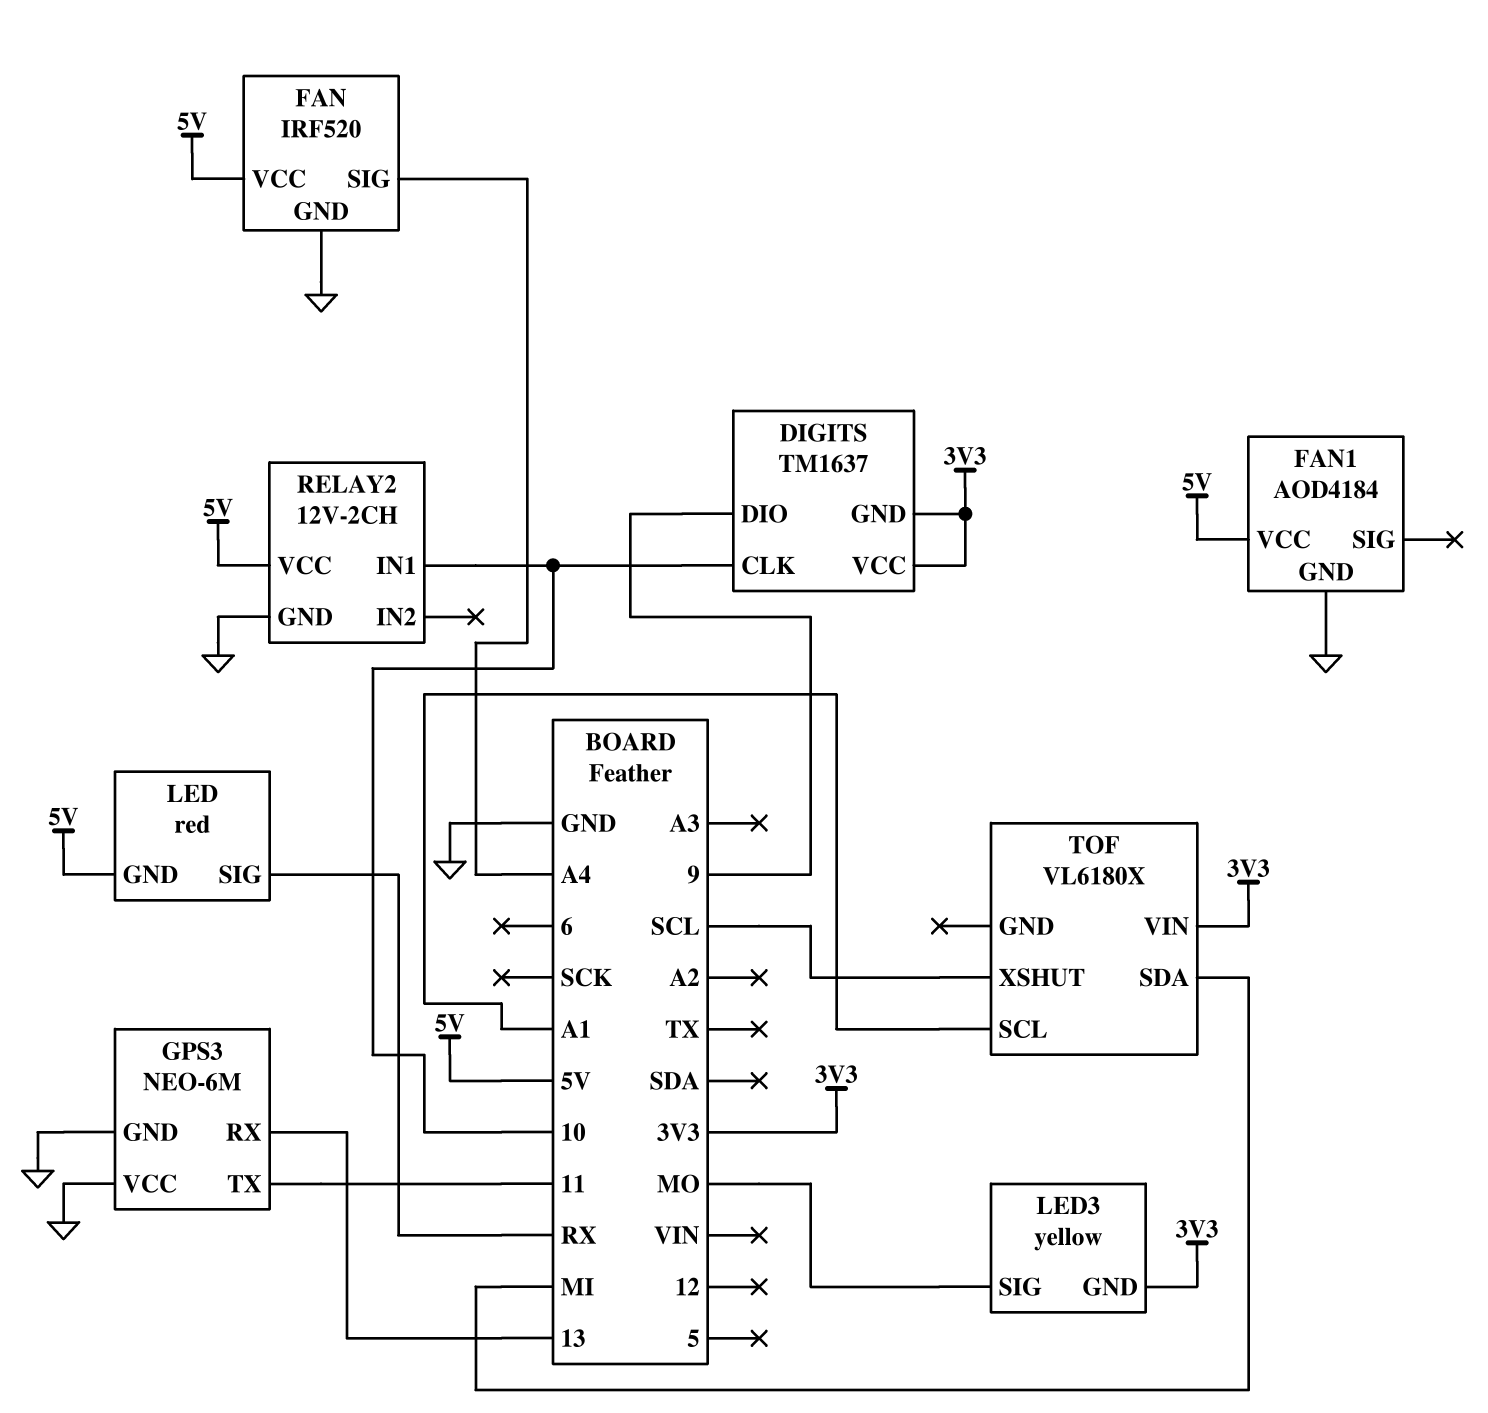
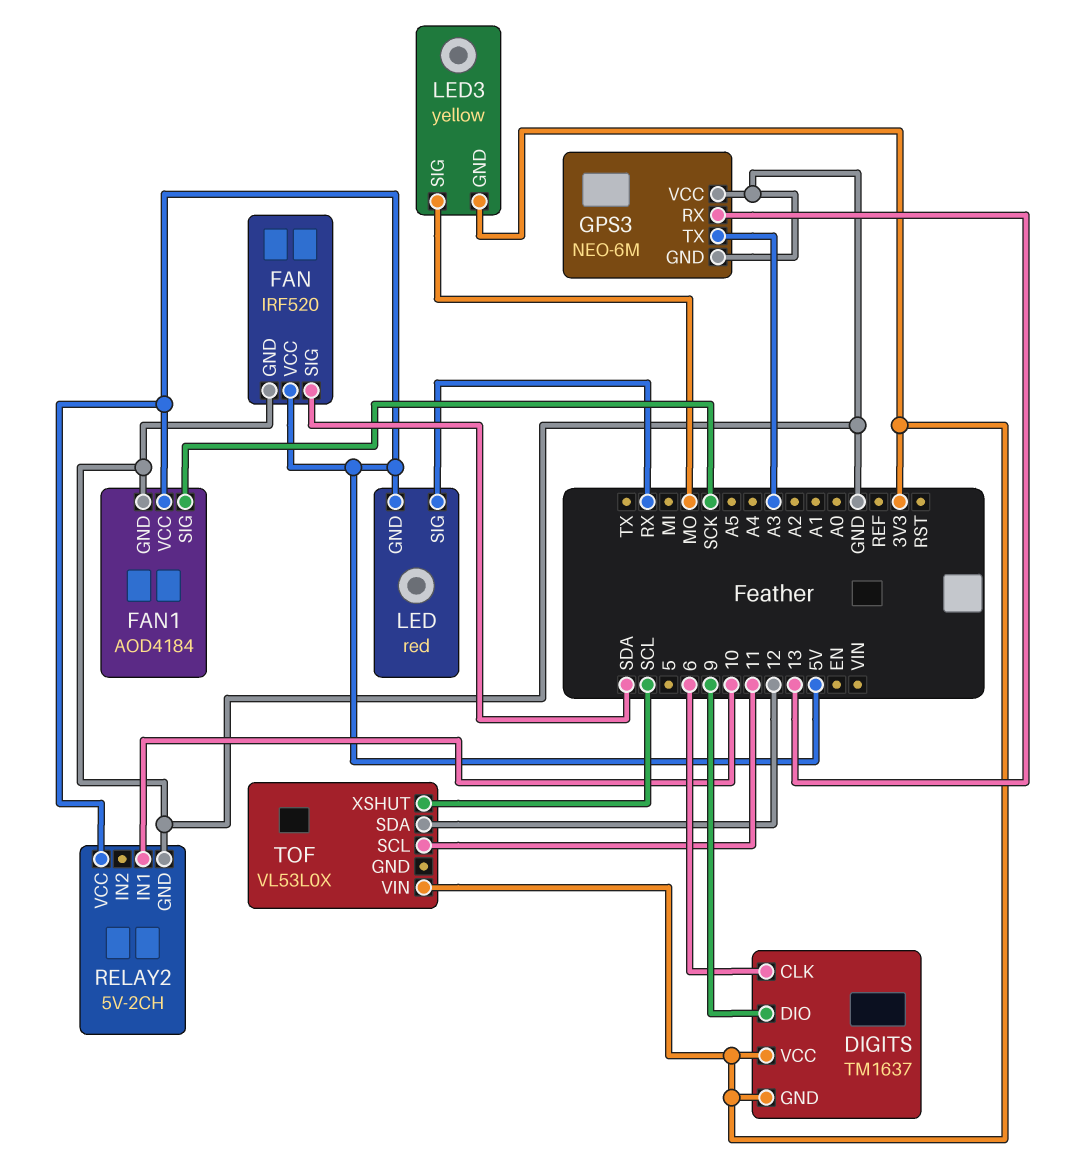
DIGITS pin CLK: 10 -> 6
FAN pin SIG: A4 -> SDA
FAN1 pin SIG: none -> SCK
GPS3 pin TX: 11 -> A3
RELAY2: 12V-2CH -> 5V-2CH
TOF: VL6180X -> VL53L0X
TOF pin SCL: A1 -> 11
TOF pin SDA: MI -> 12

